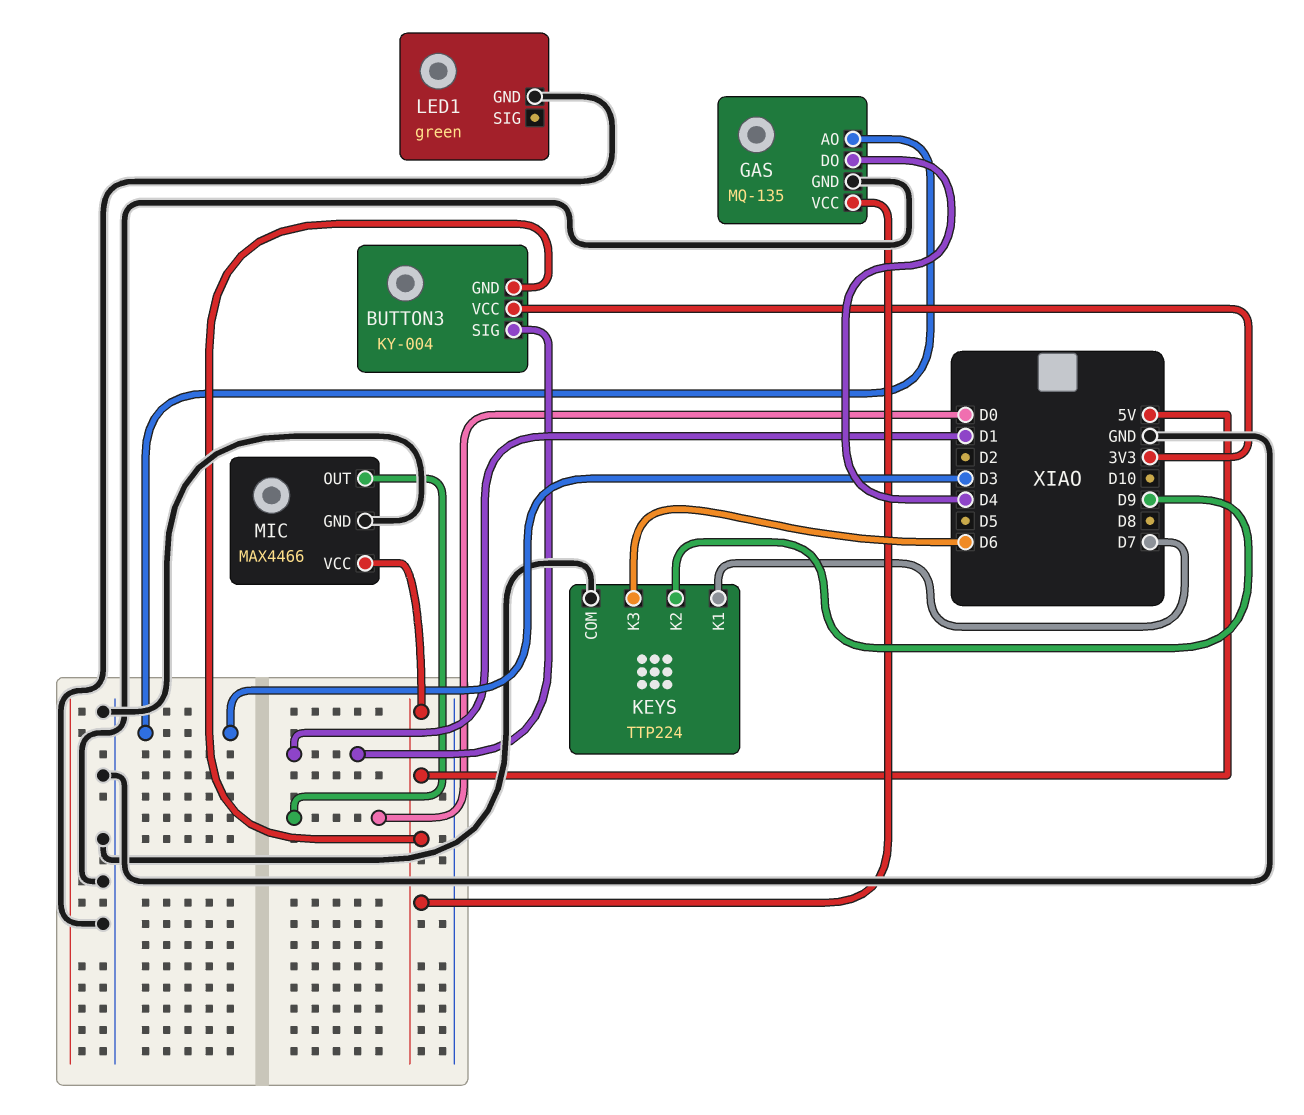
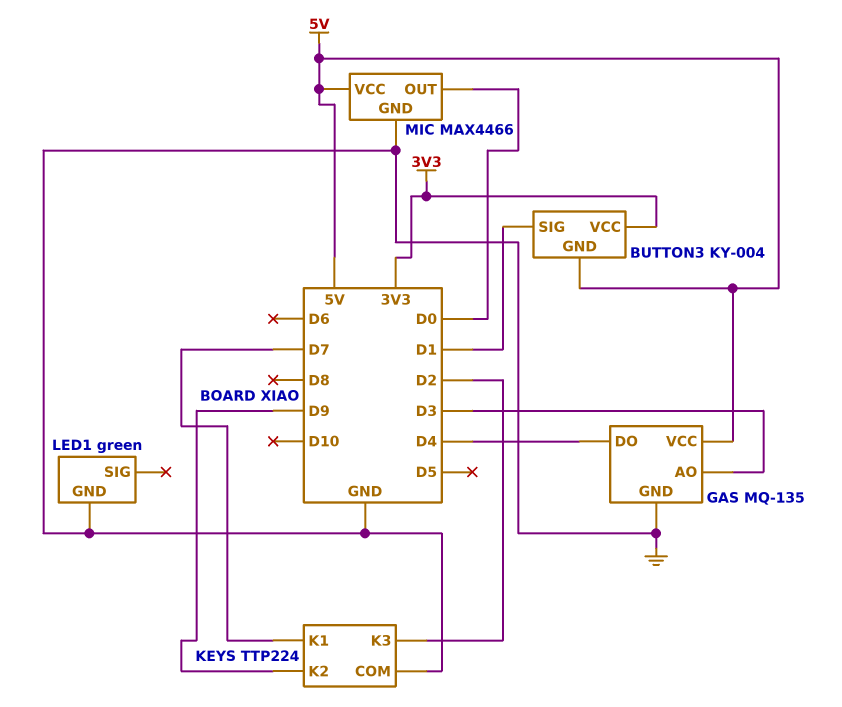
KEYS pin K3: D6 -> D2

